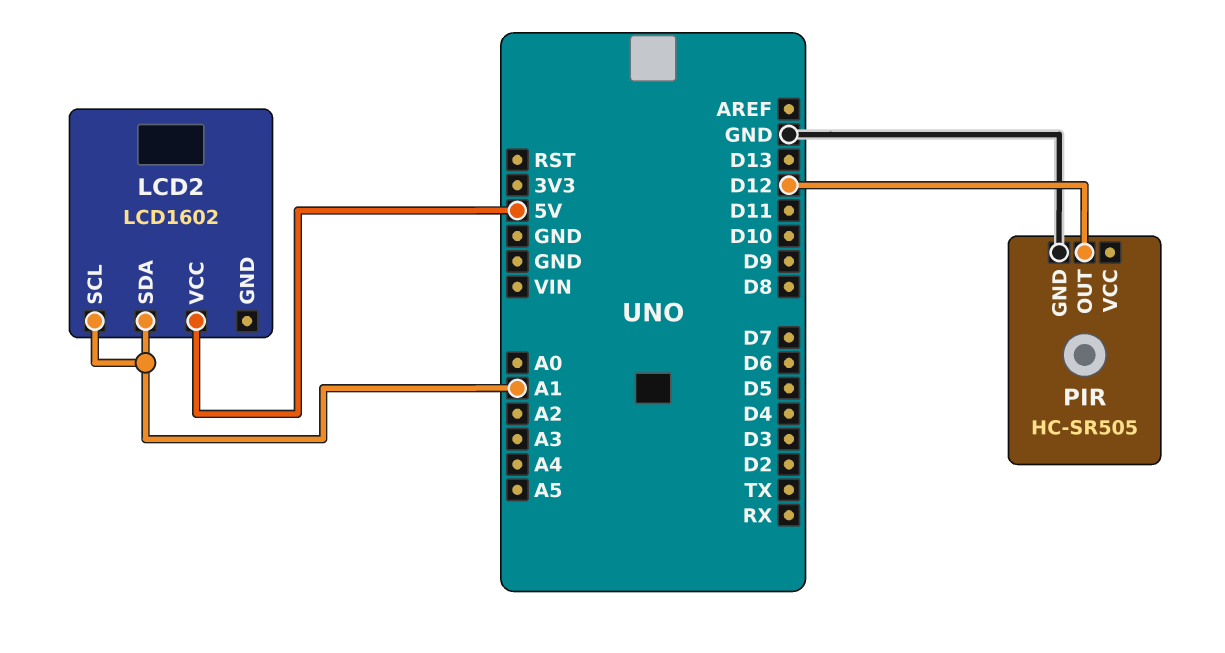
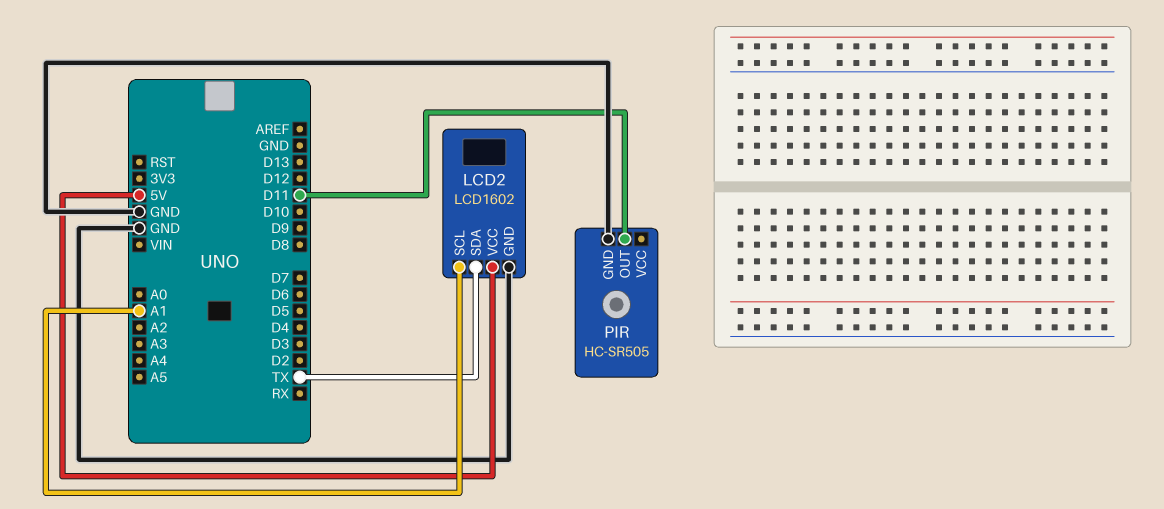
LCD2 pin GND: none -> GND
LCD2 pin SDA: A1 -> TX
PIR pin OUT: D12 -> D11

